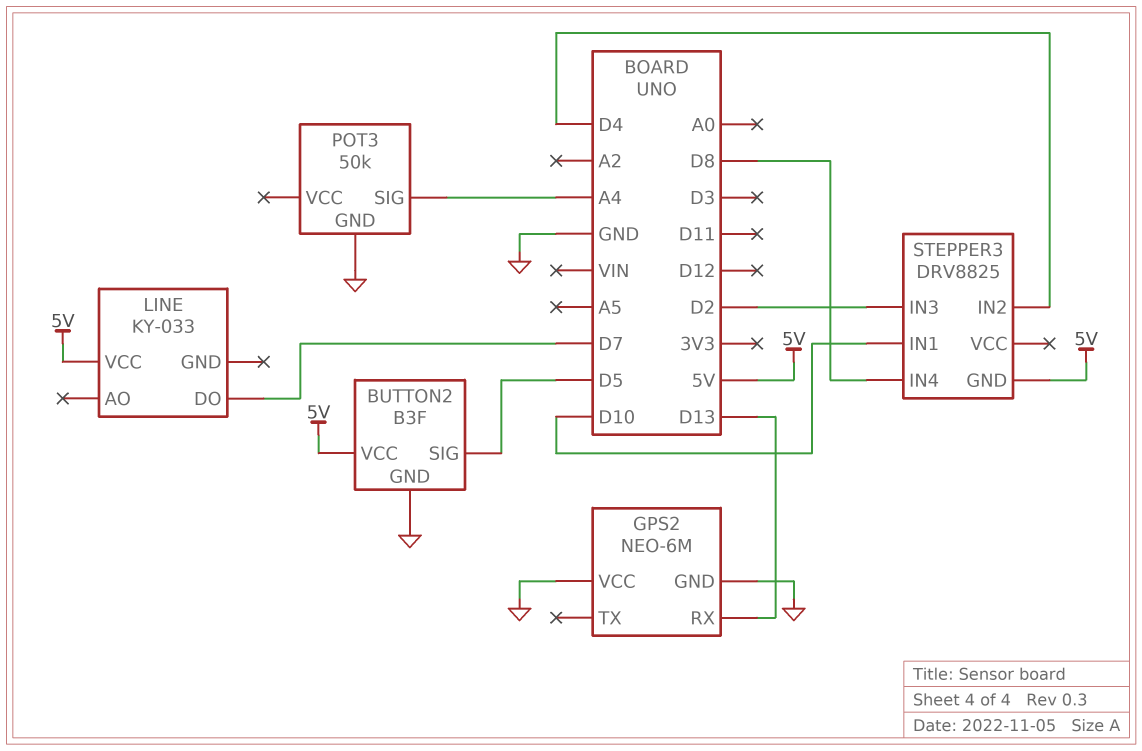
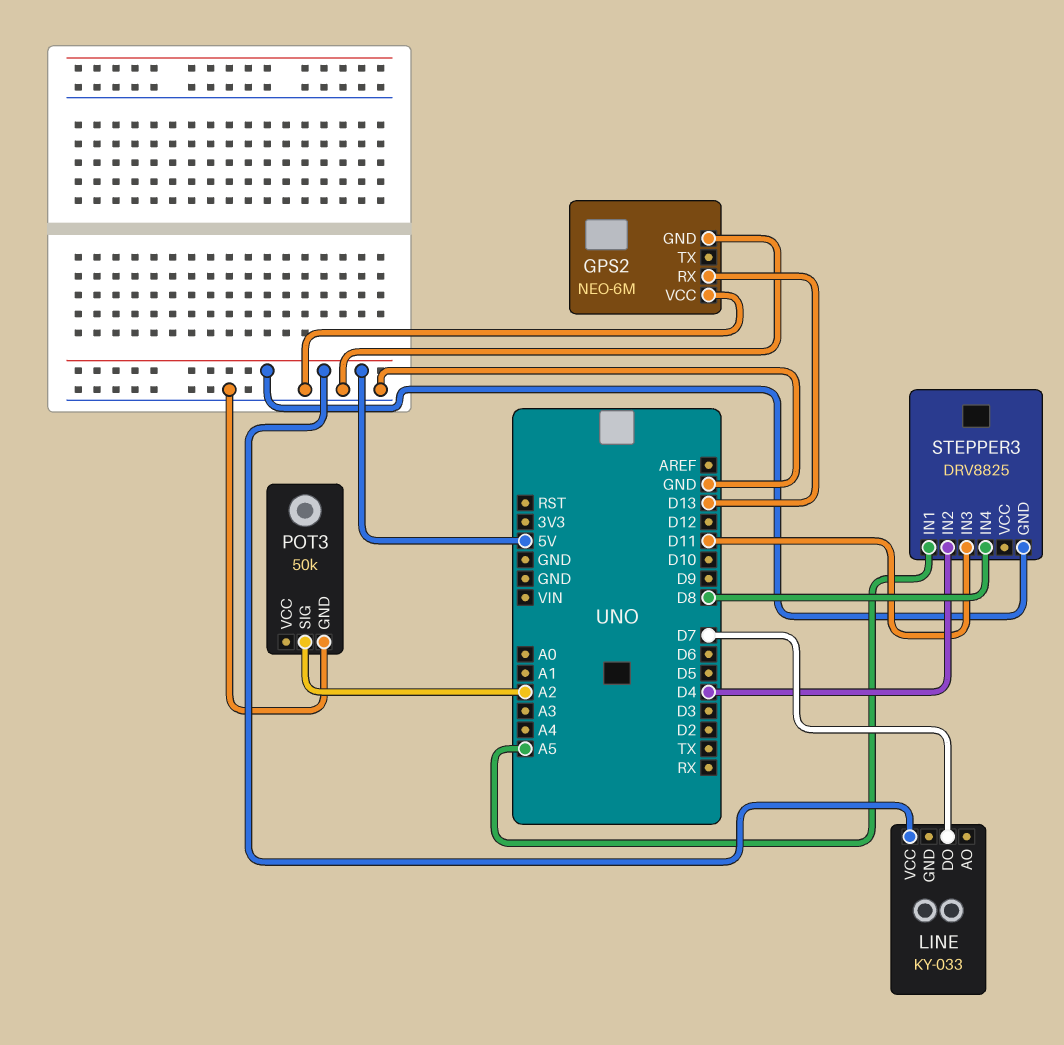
BUTTON2: B3F -> none
BUTTON2 pin GND: GND -> none
BUTTON2 pin SIG: D5 -> none
BUTTON2 pin VCC: 5V -> none
POT3 pin SIG: A4 -> A2
STEPPER3 pin IN1: D10 -> A5
STEPPER3 pin IN3: D2 -> D11

